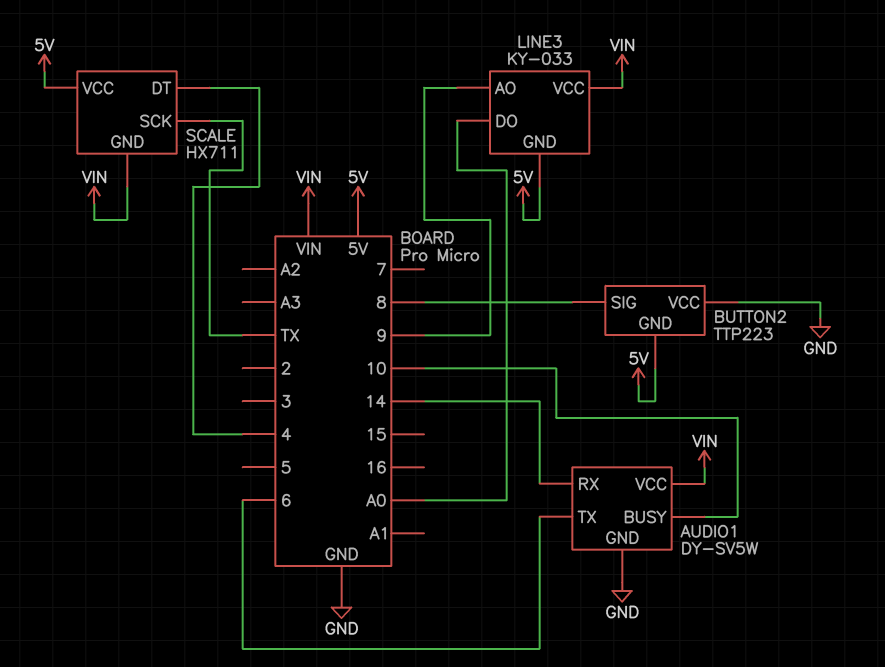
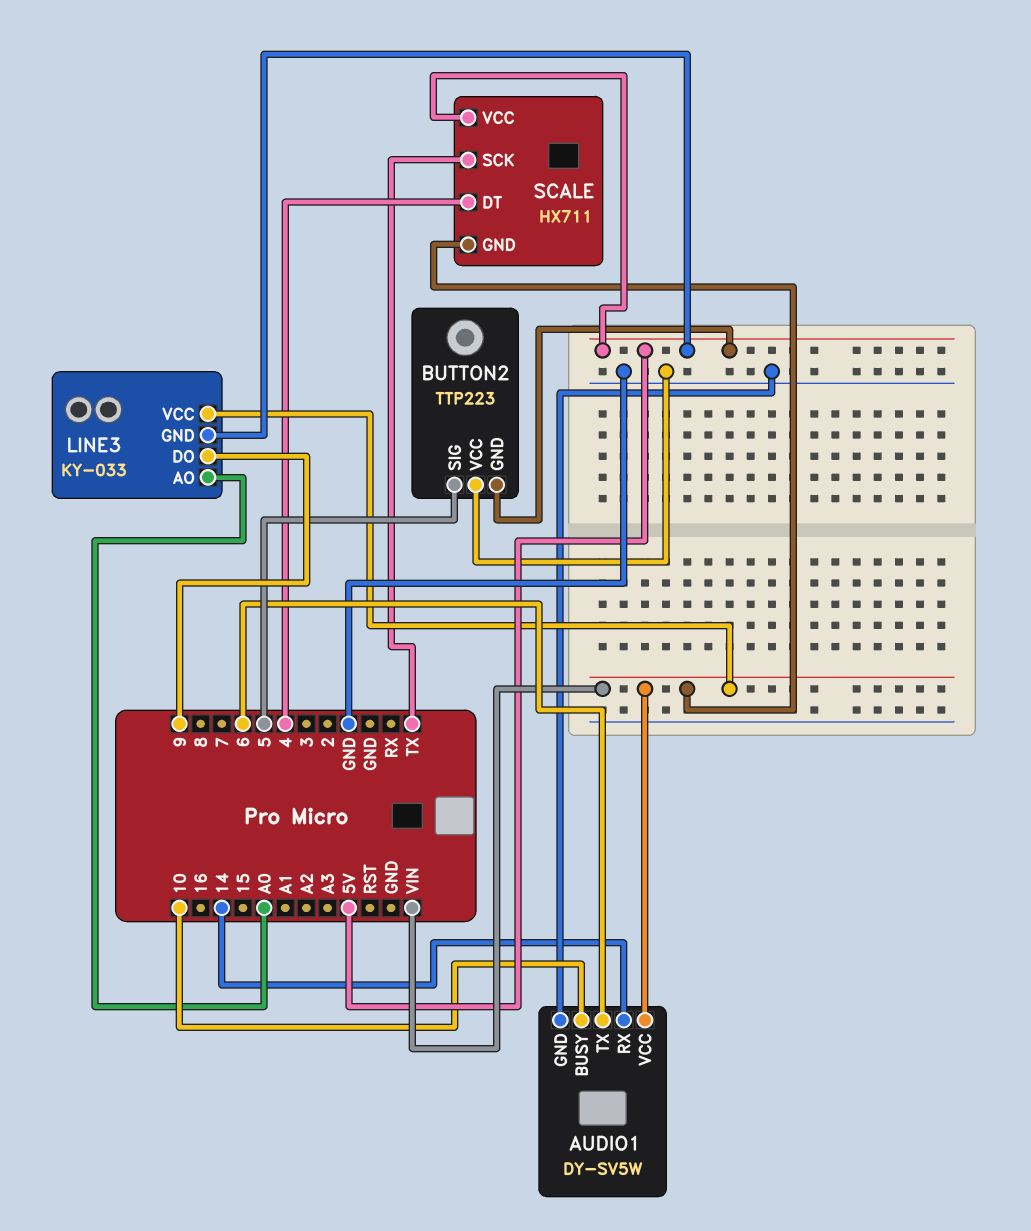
BUTTON2 pin SIG: 8 -> 5
LINE3 pin AO: 9 -> A0
LINE3 pin DO: A0 -> 9

